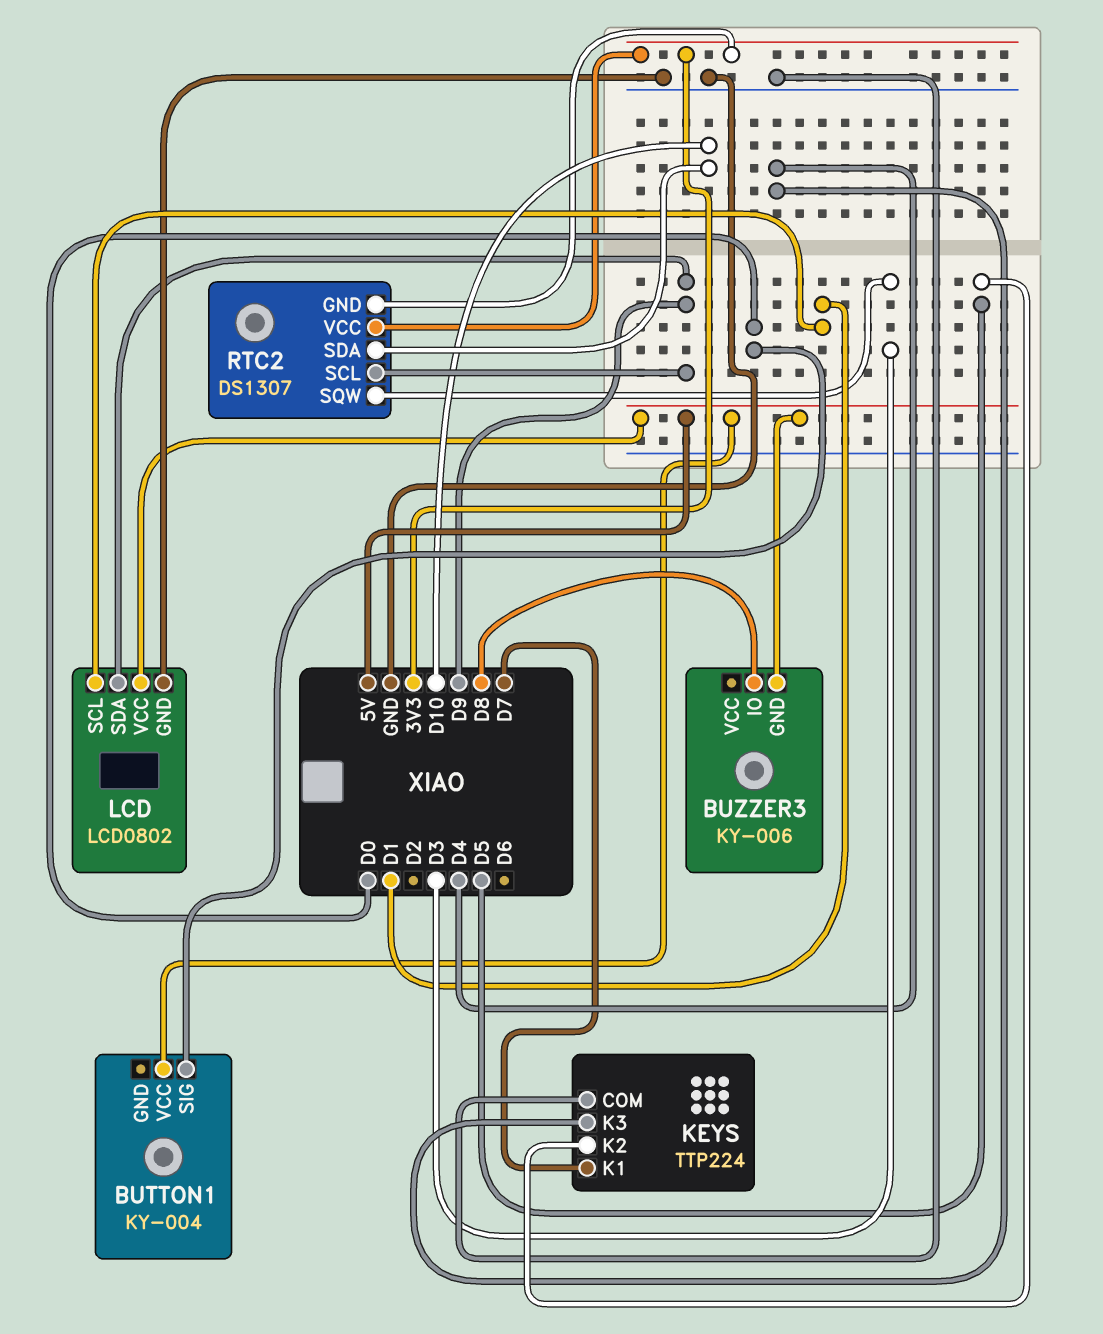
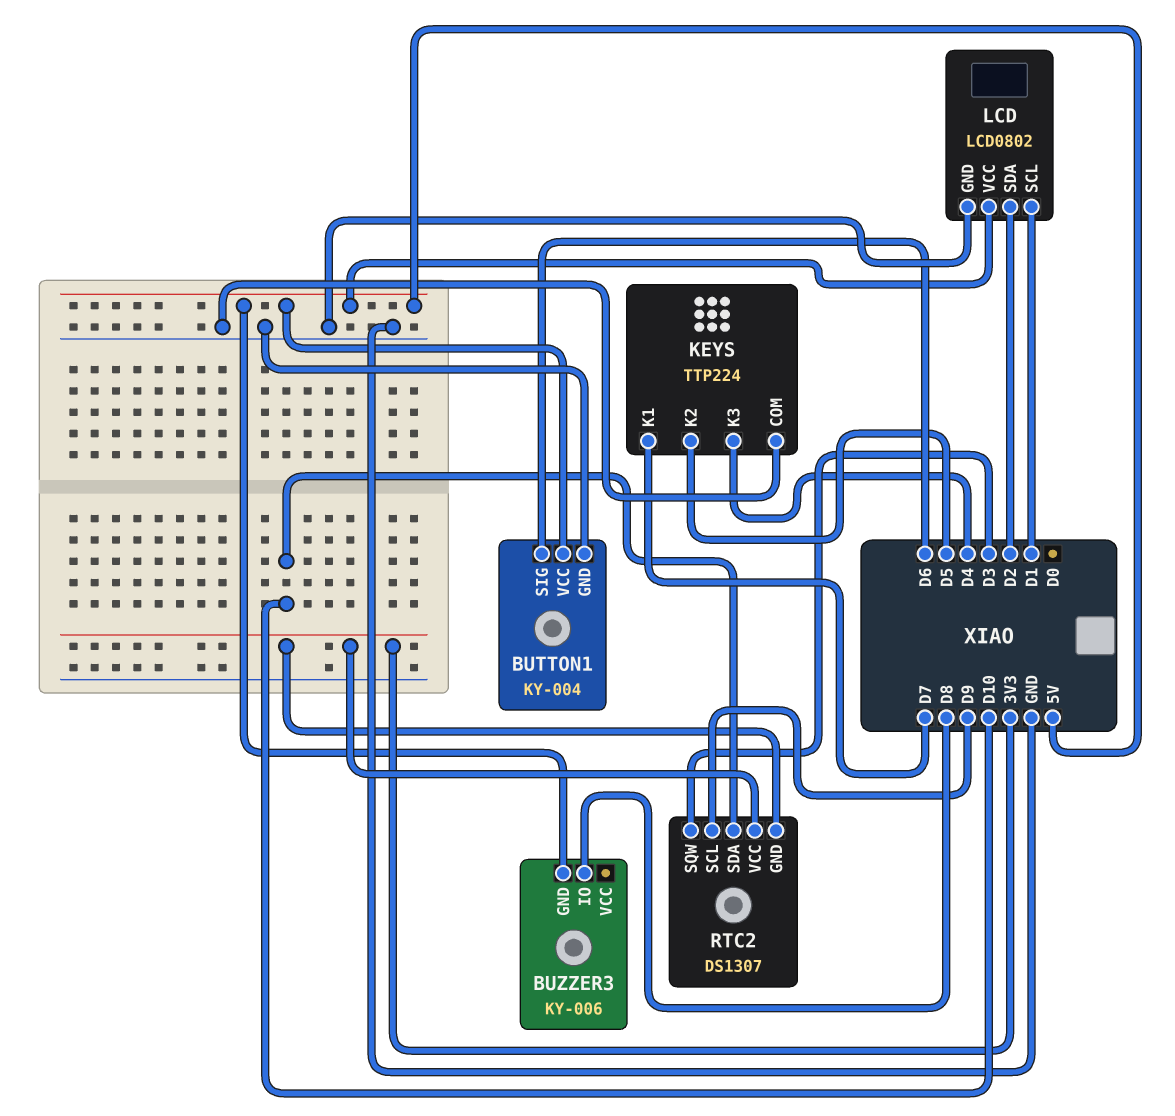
BUTTON1 pin GND: none -> GND
BUTTON1 pin SIG: D0 -> D6
LCD pin SDA: D9 -> D2

